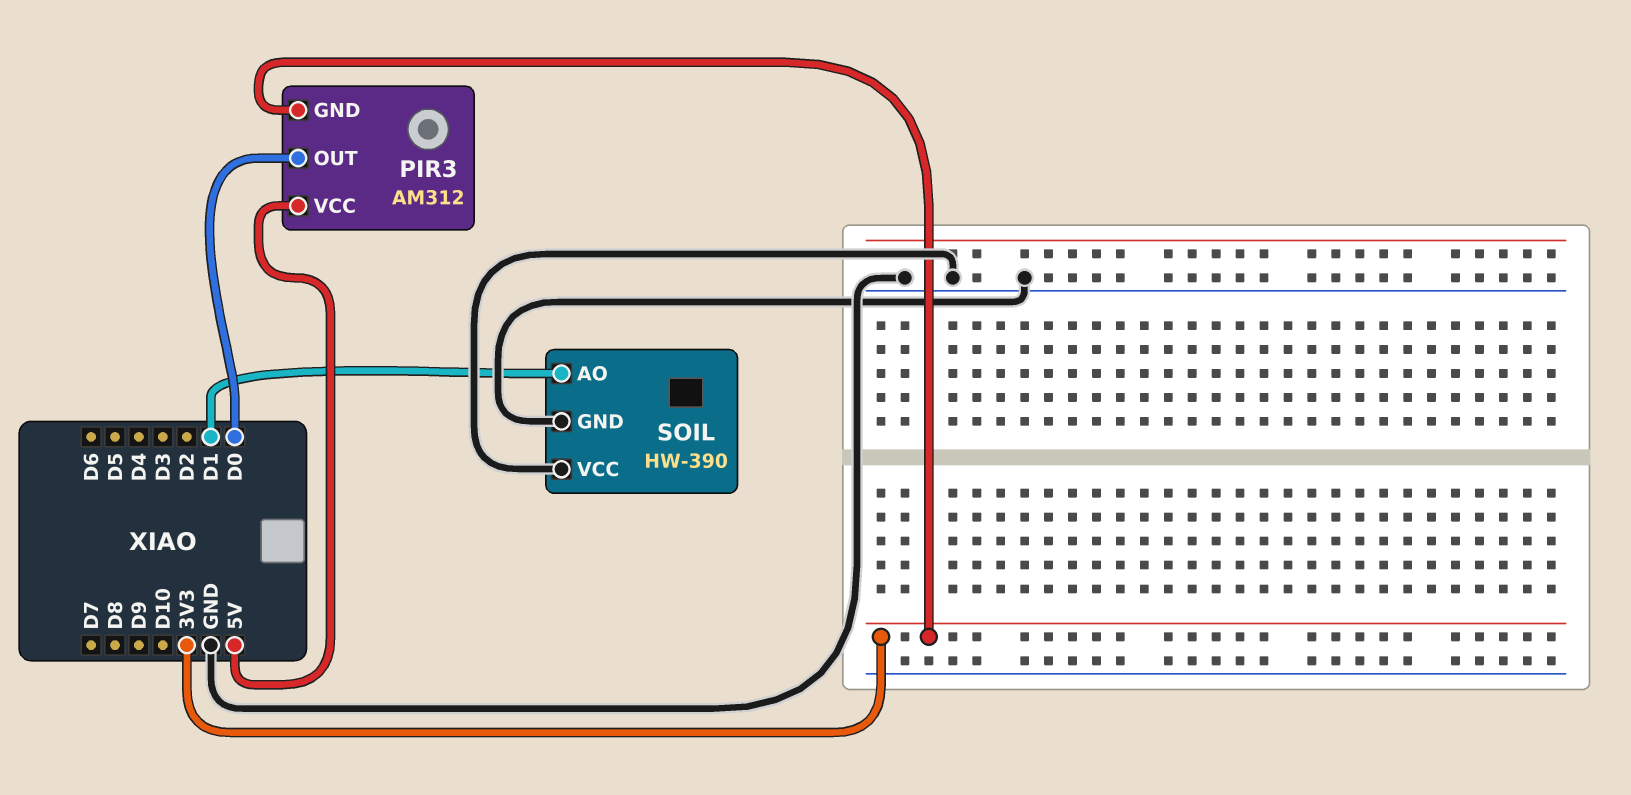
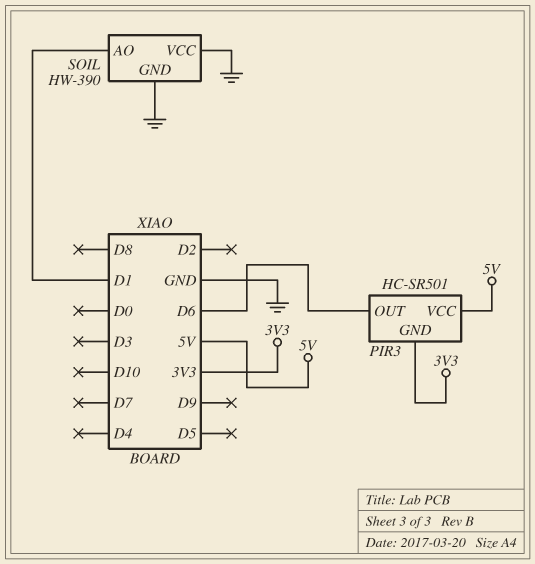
PIR3: AM312 -> HC-SR501
PIR3 pin OUT: D0 -> D6

